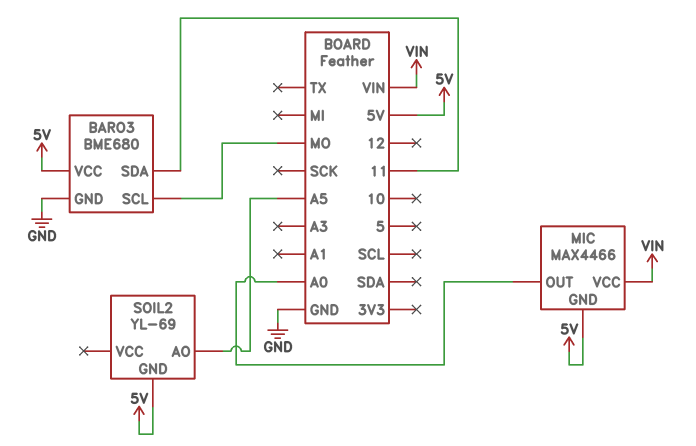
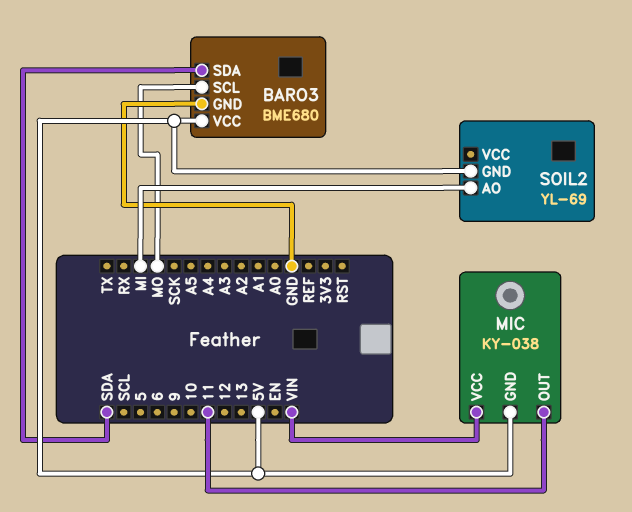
BARO3 pin SDA: 11 -> SDA
MIC: MAX4466 -> KY-038
MIC pin OUT: A0 -> 11
SOIL2 pin AO: A5 -> MI

